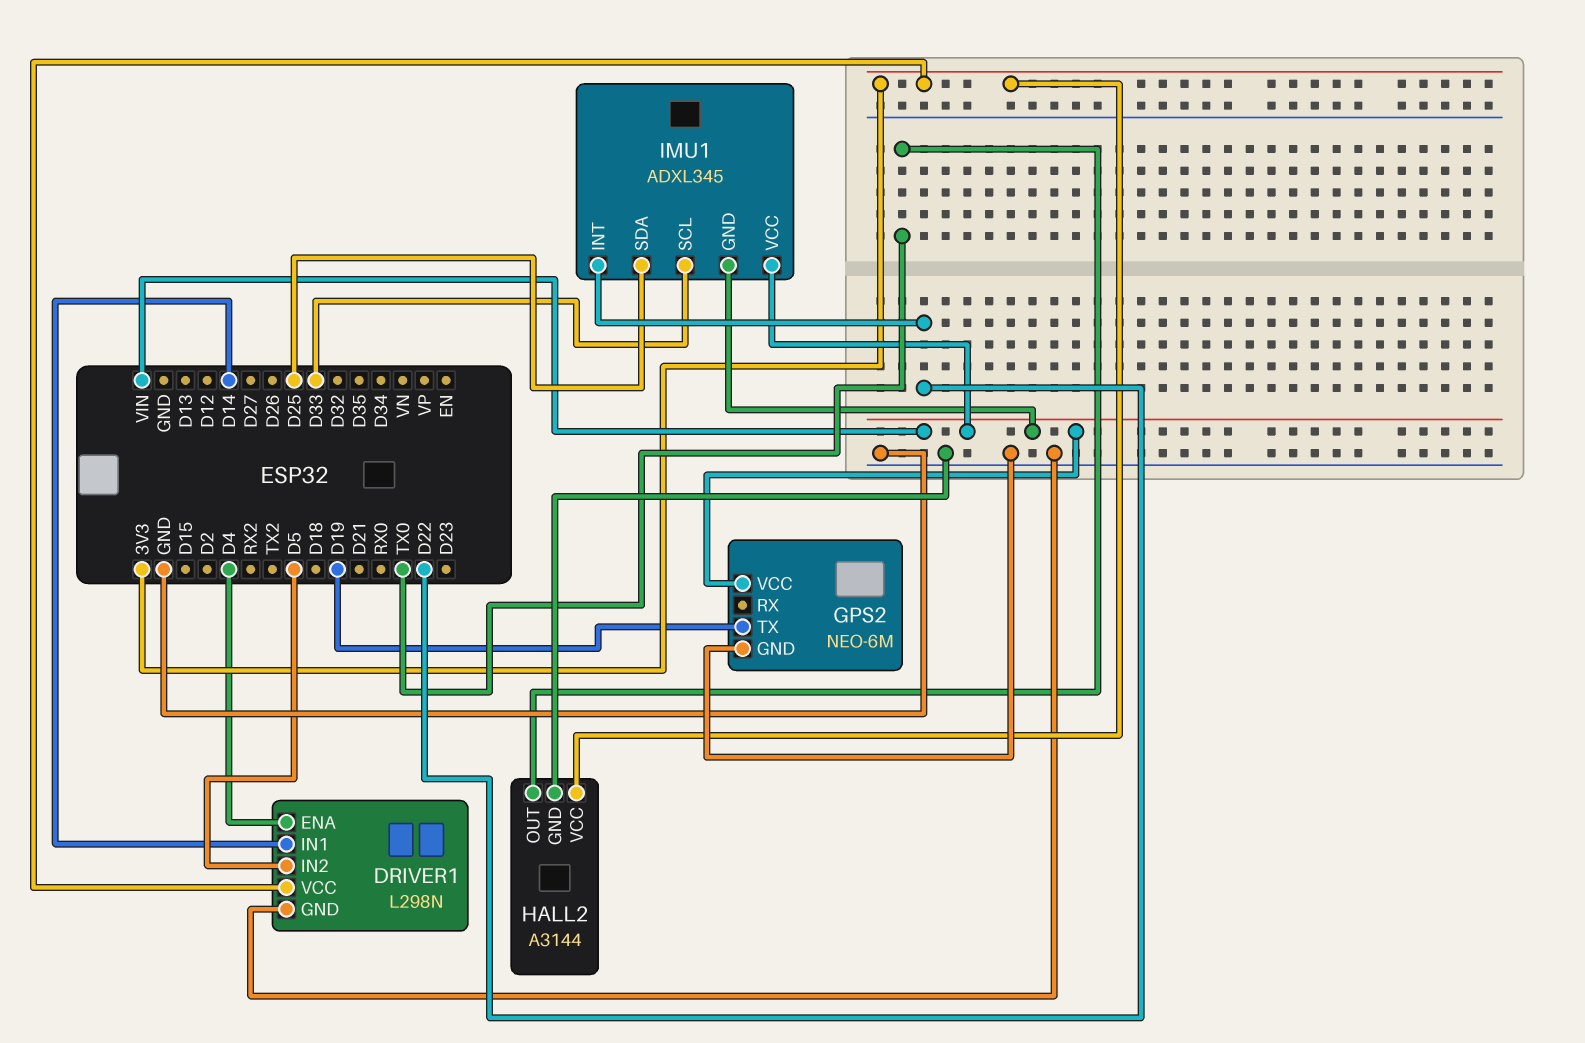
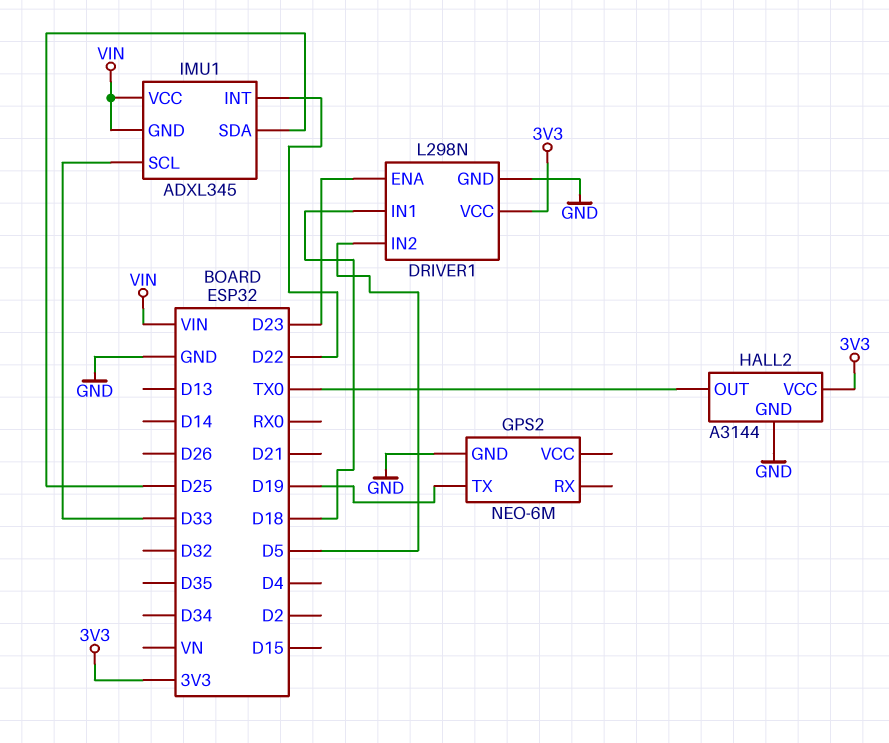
DRIVER1 pin ENA: D4 -> D23
DRIVER1 pin IN1: D14 -> D18
GPS2 pin VCC: VIN -> none

